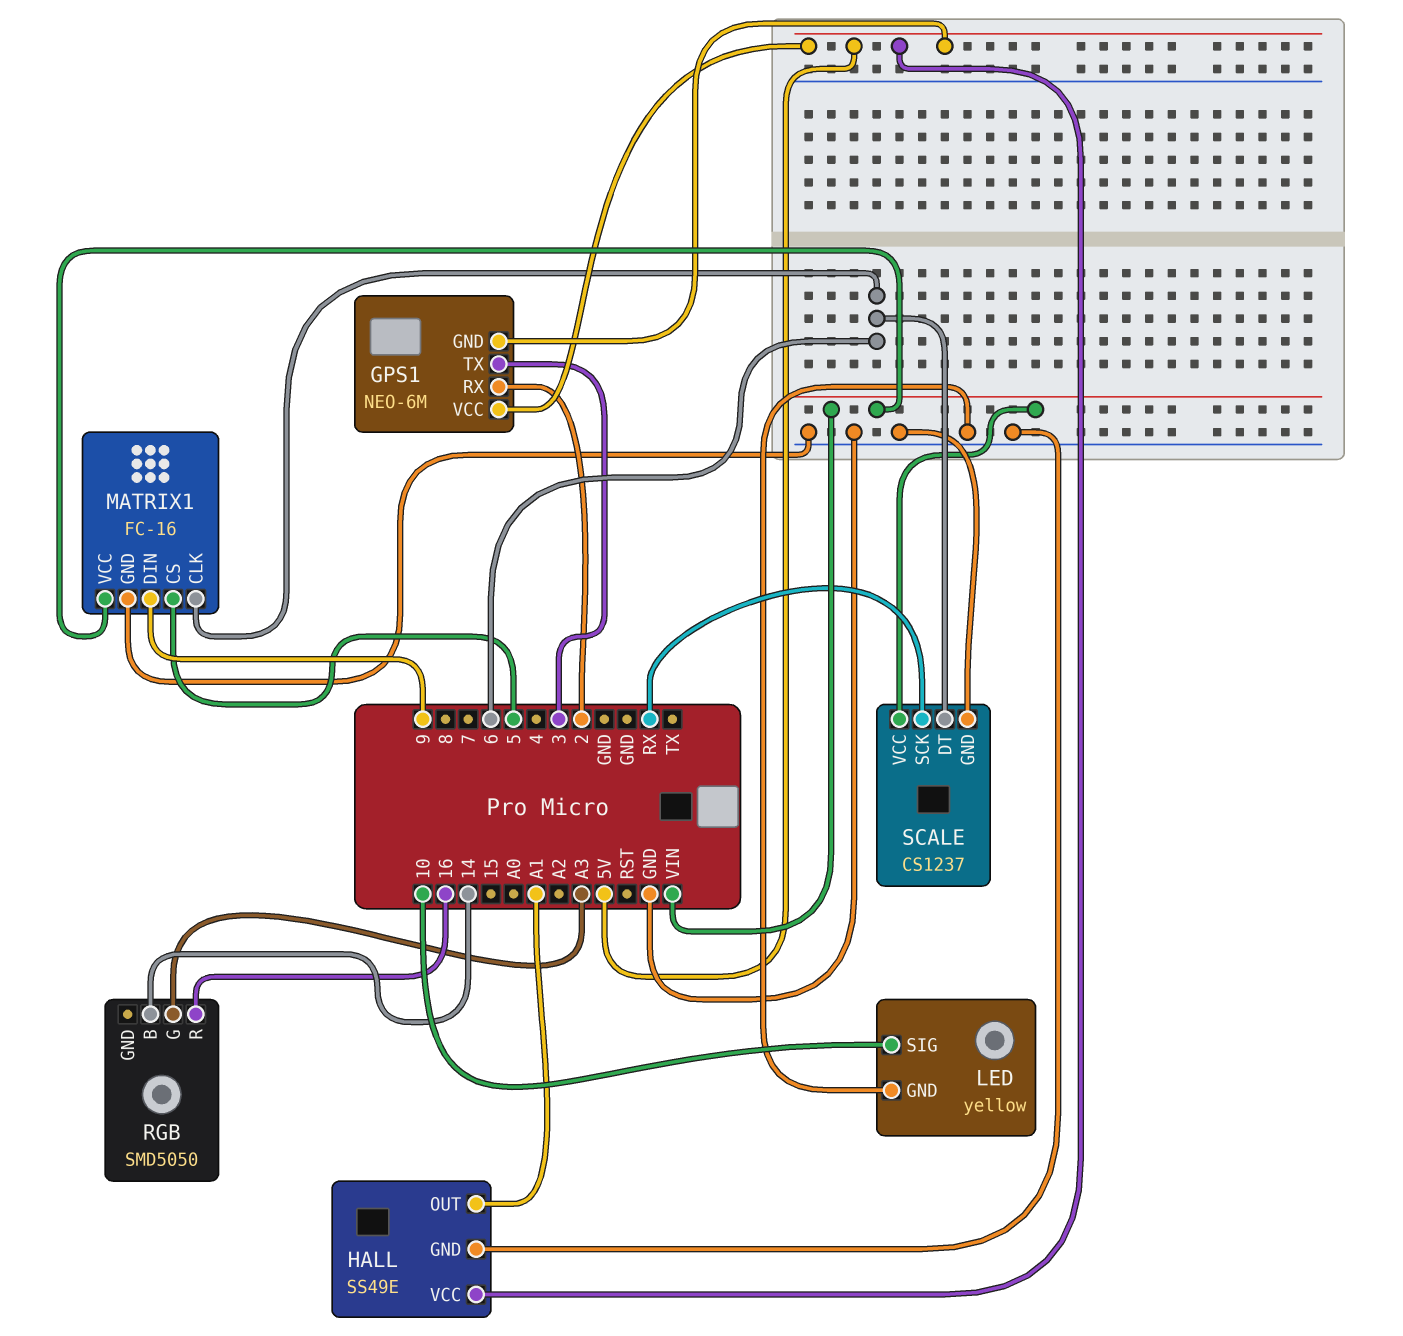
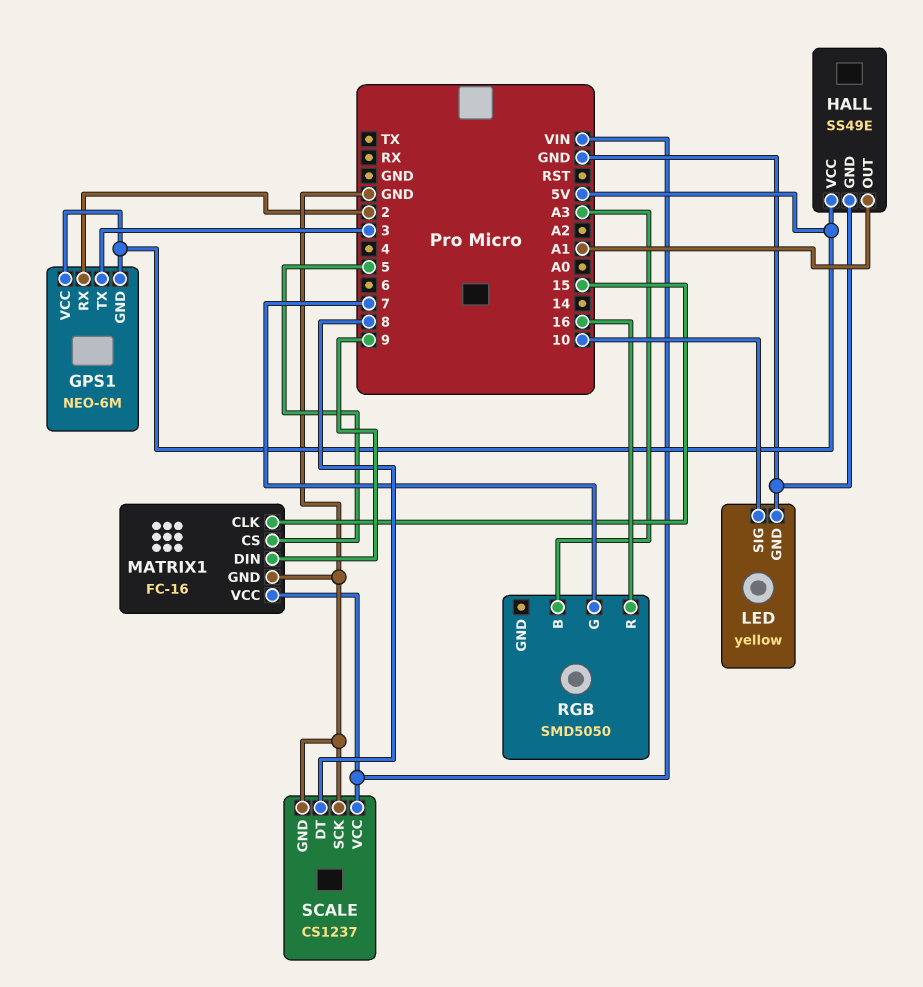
MATRIX1 pin CLK: 6 -> 15
RGB pin B: 14 -> A3
RGB pin G: A3 -> 7
SCALE pin DT: 6 -> 8
SCALE pin SCK: RX -> GND

